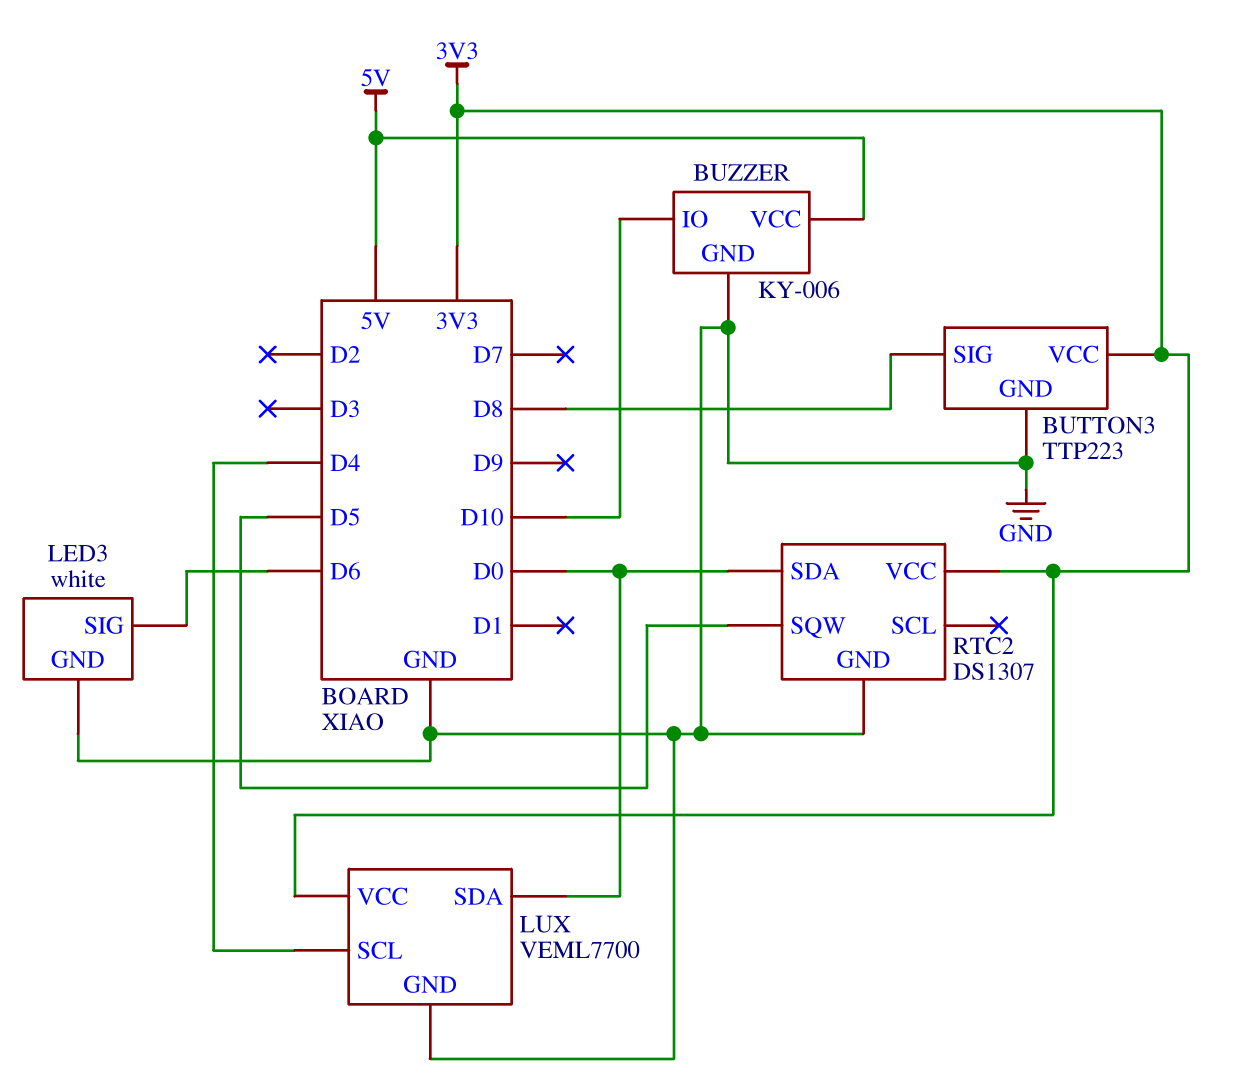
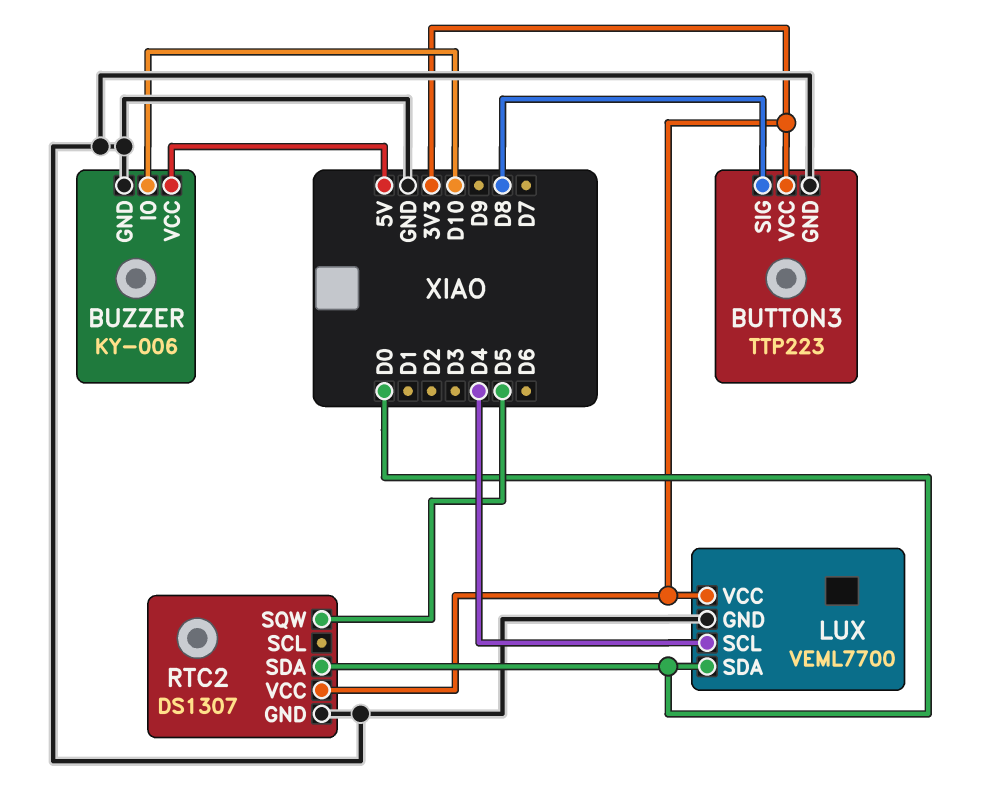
LED3: white -> none
LED3 pin GND: GND -> none
LED3 pin SIG: D6 -> none

